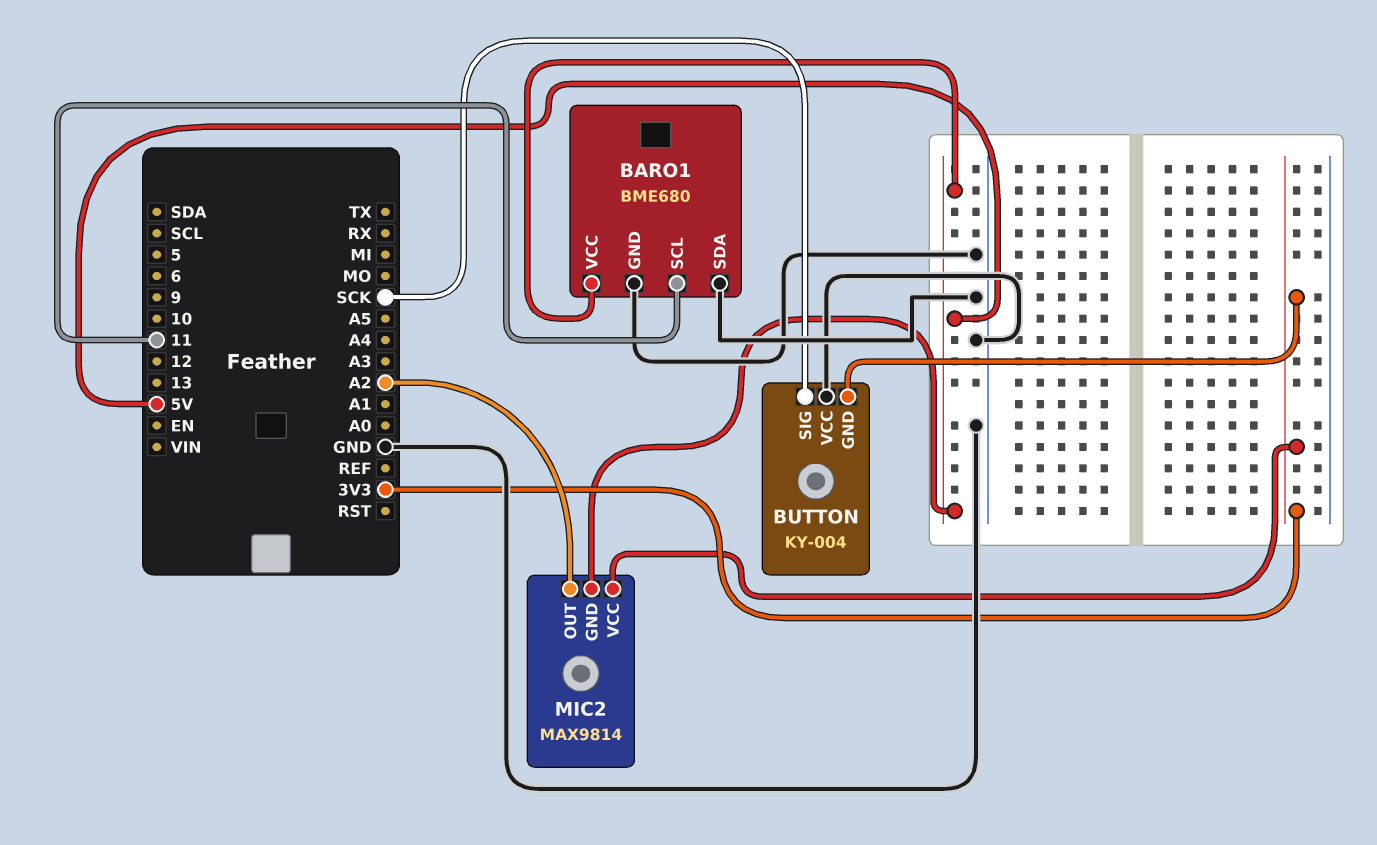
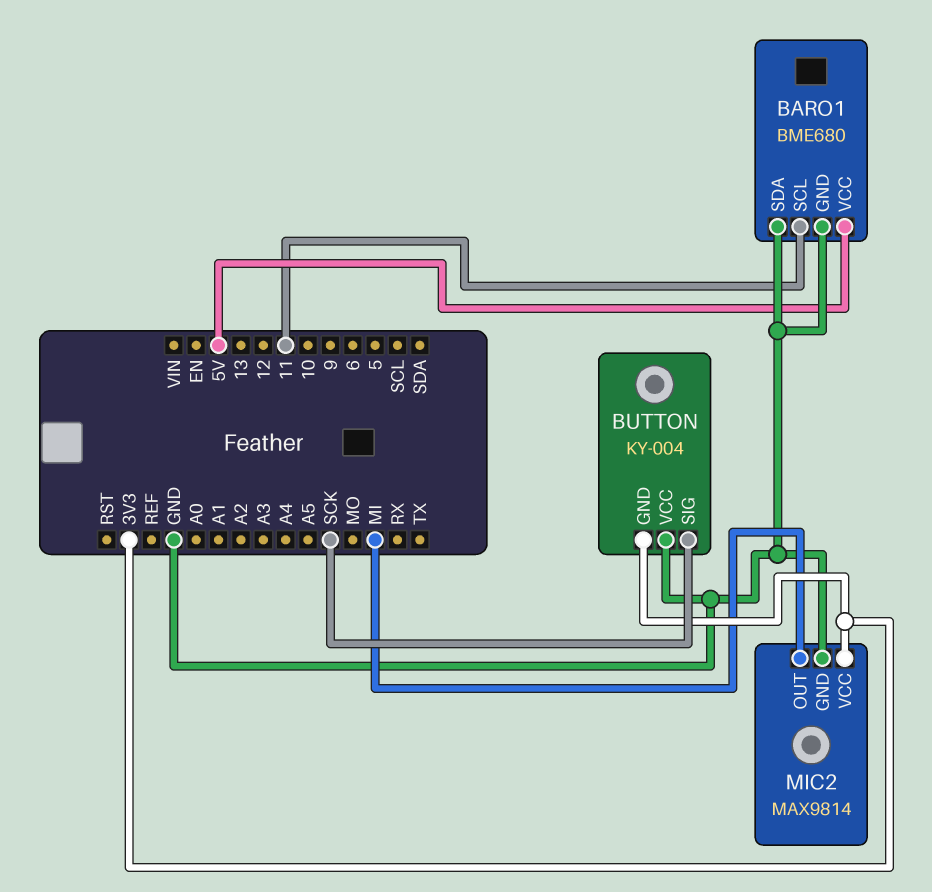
MIC2 pin GND: 5V -> GND
MIC2 pin OUT: A2 -> MI

